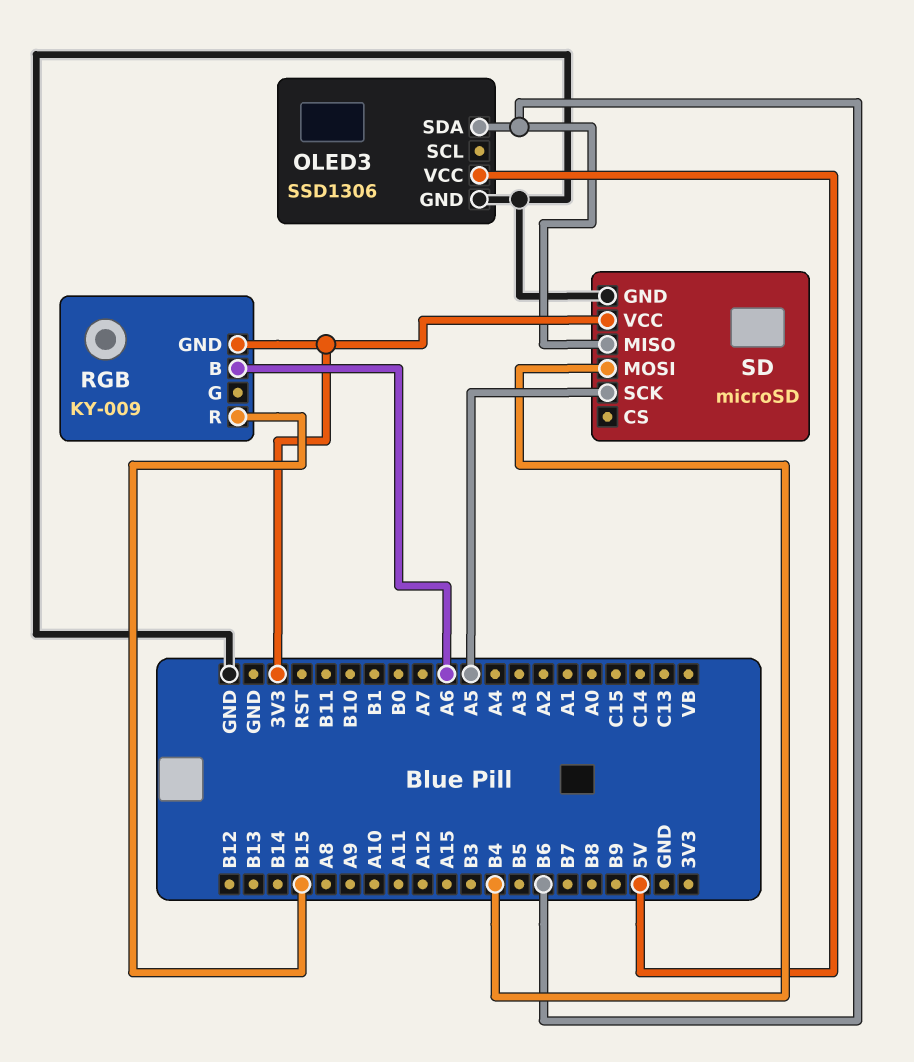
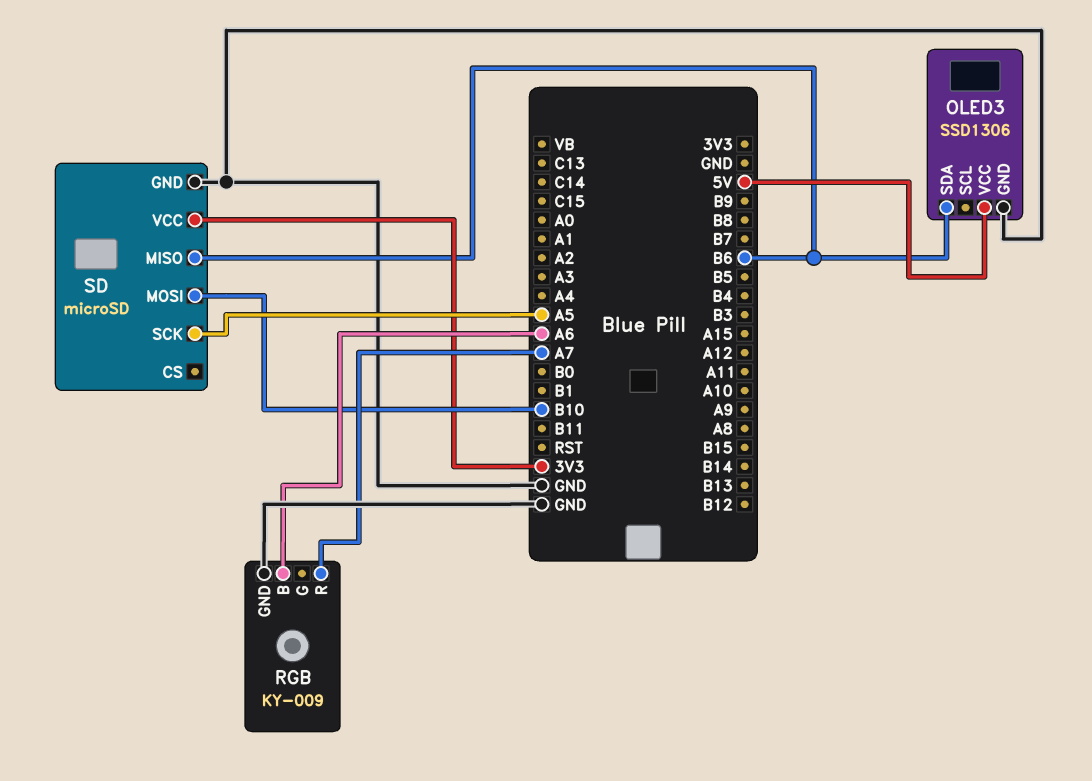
RGB pin GND: 3V3 -> GND
RGB pin R: B15 -> A7
SD pin MOSI: B4 -> B10

